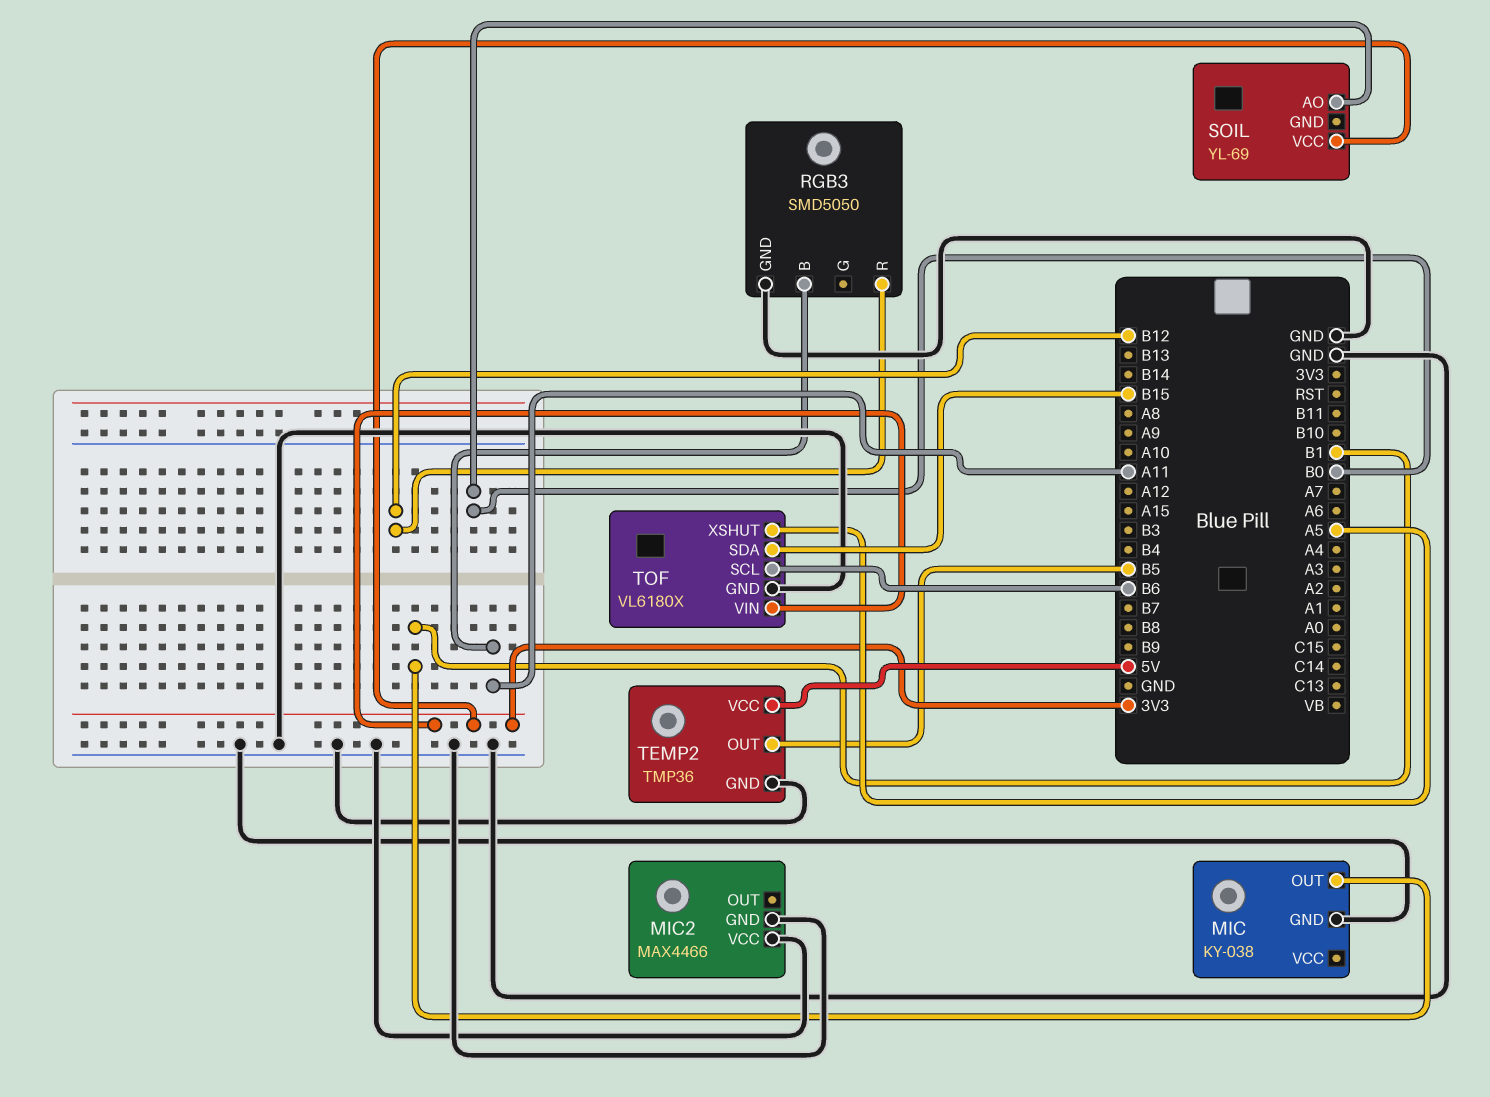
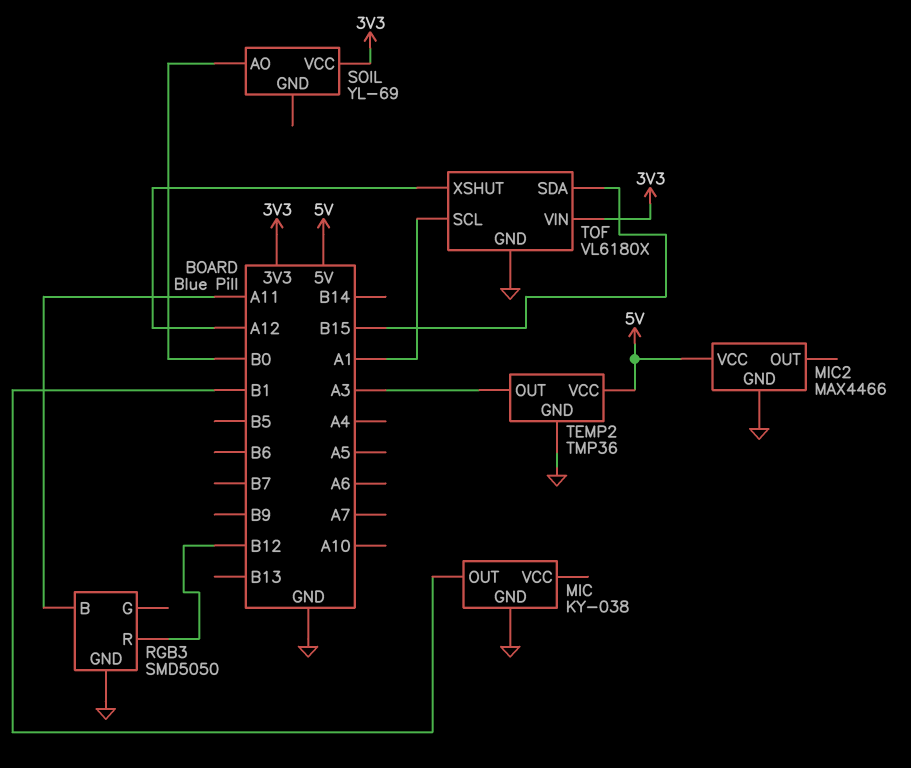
MIC2 pin VCC: GND -> 5V
TEMP2 pin OUT: B5 -> A3
TOF pin SCL: B6 -> A1
TOF pin XSHUT: A5 -> A12

